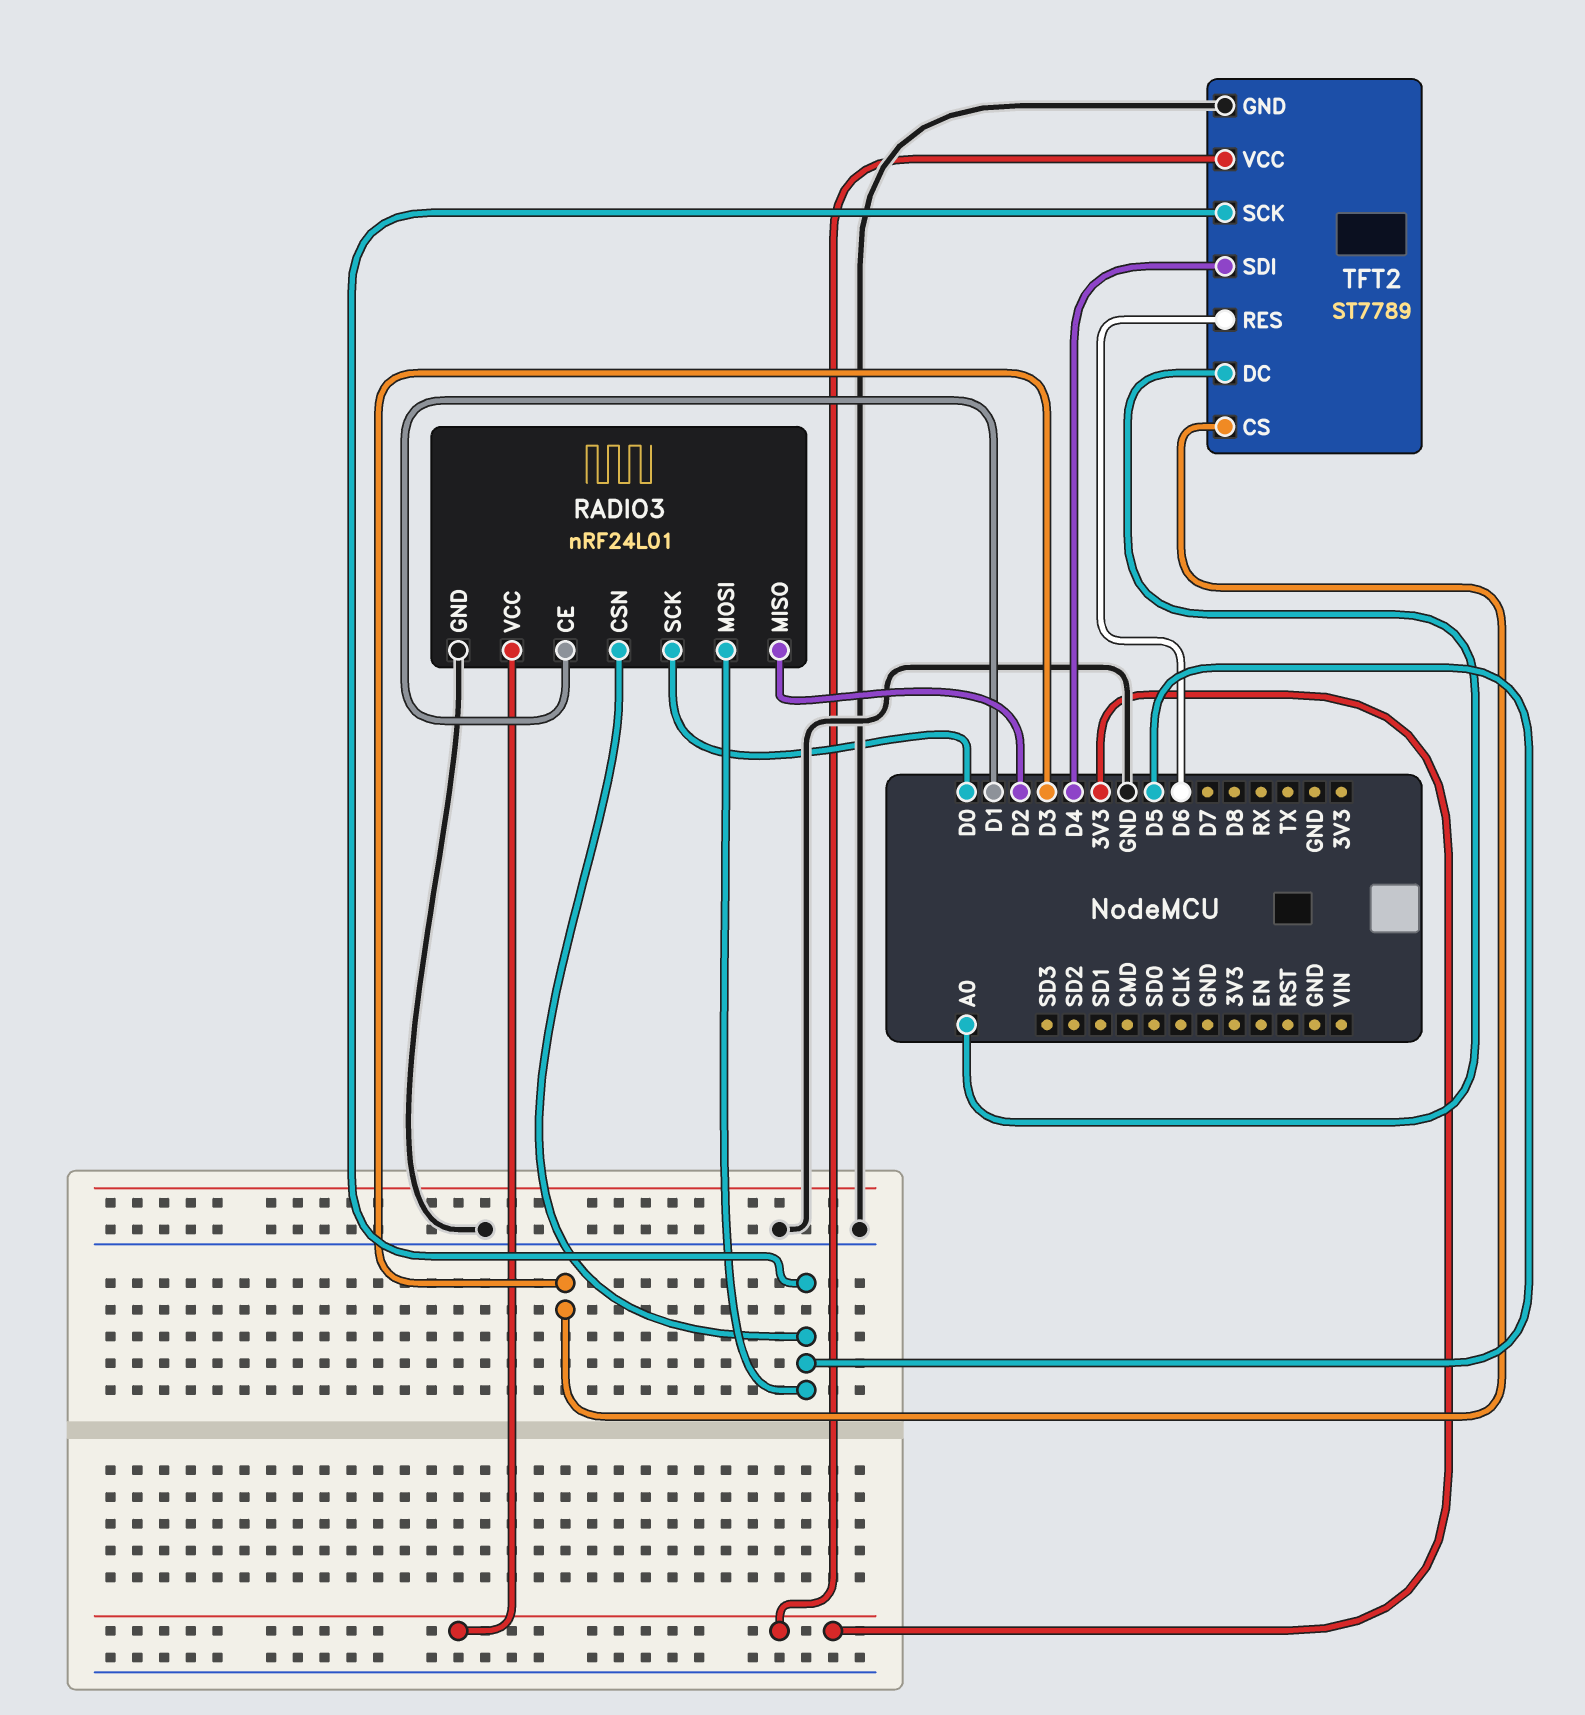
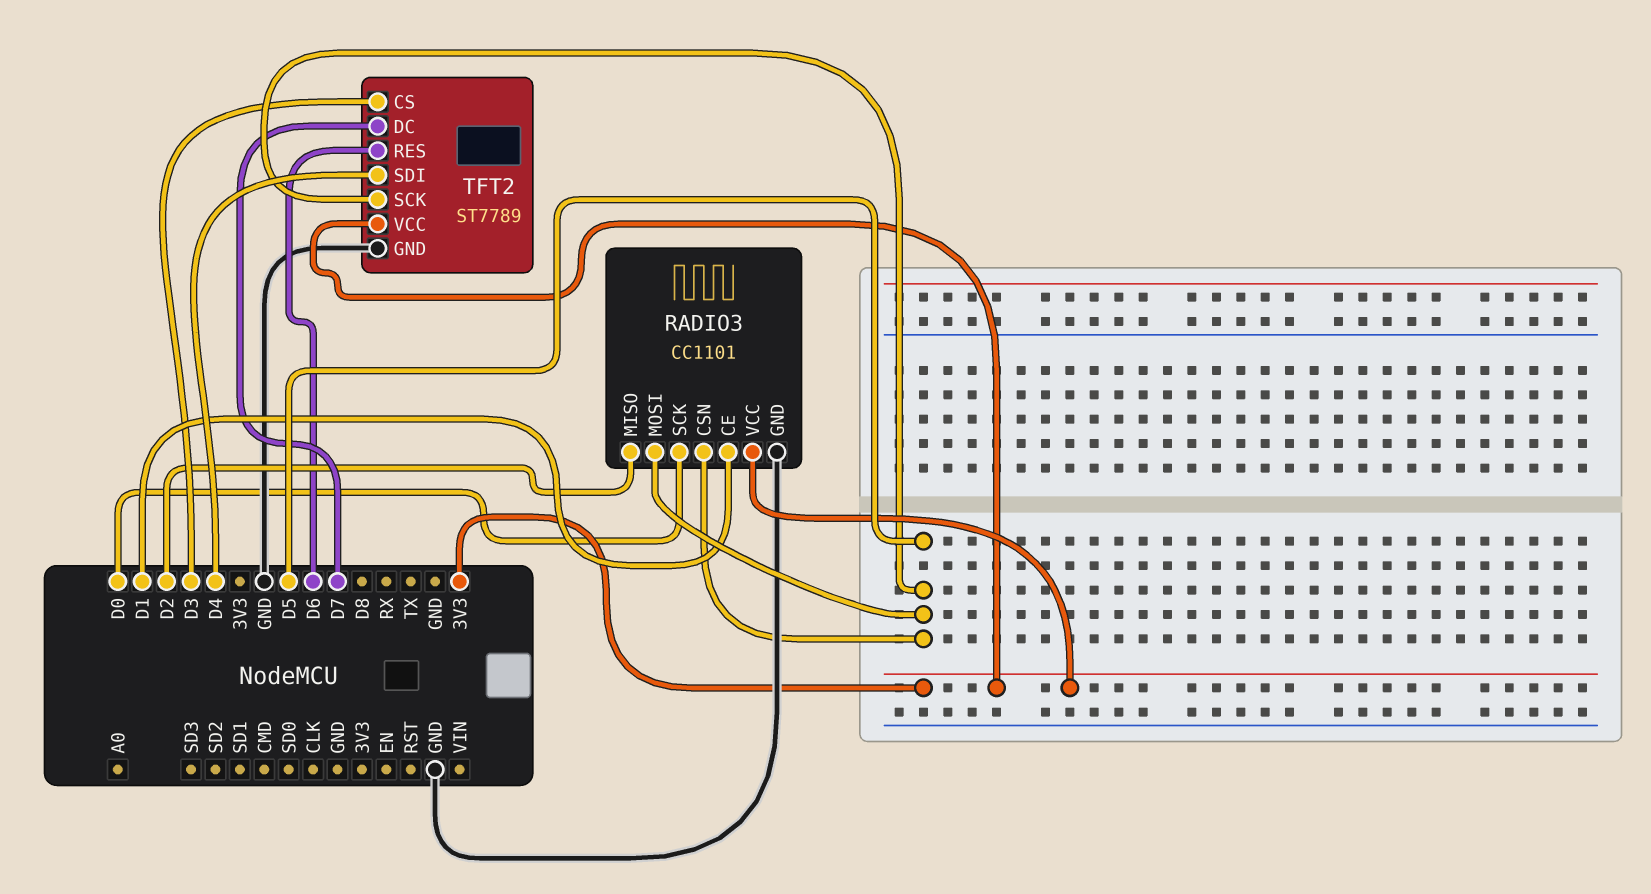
RADIO3: nRF24L01 -> CC1101
TFT2 pin DC: A0 -> D7

